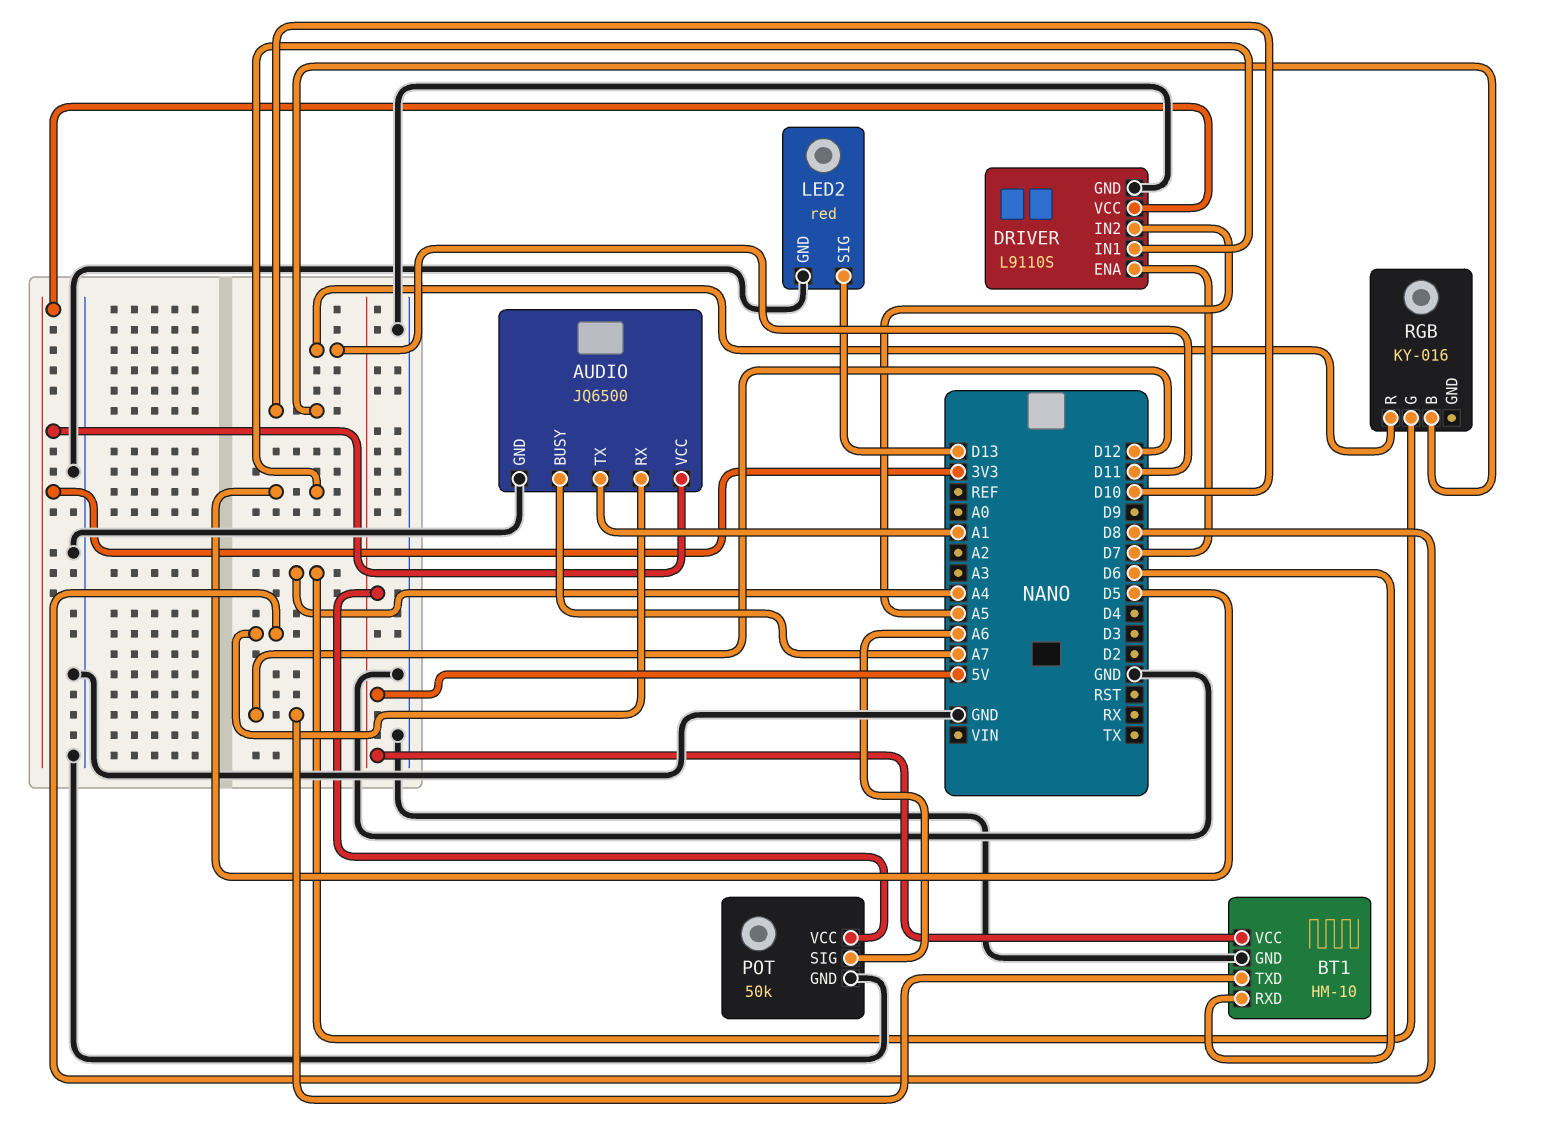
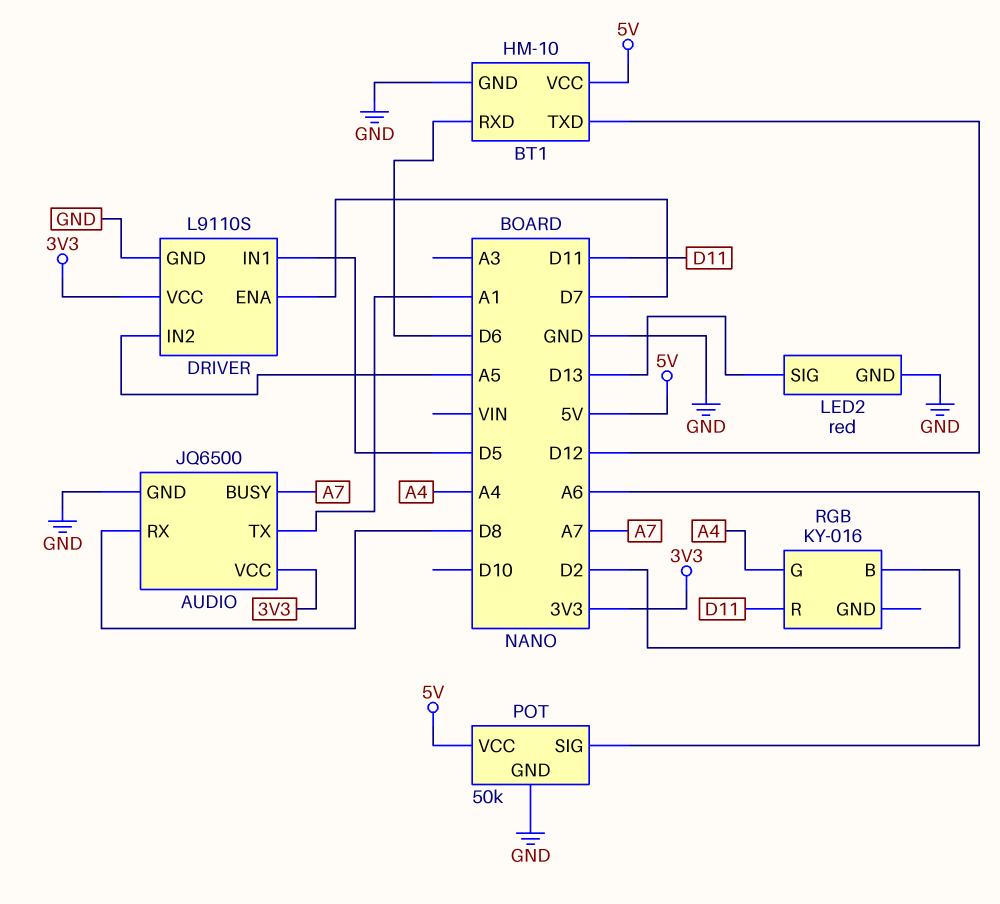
RGB pin B: D10 -> D2

